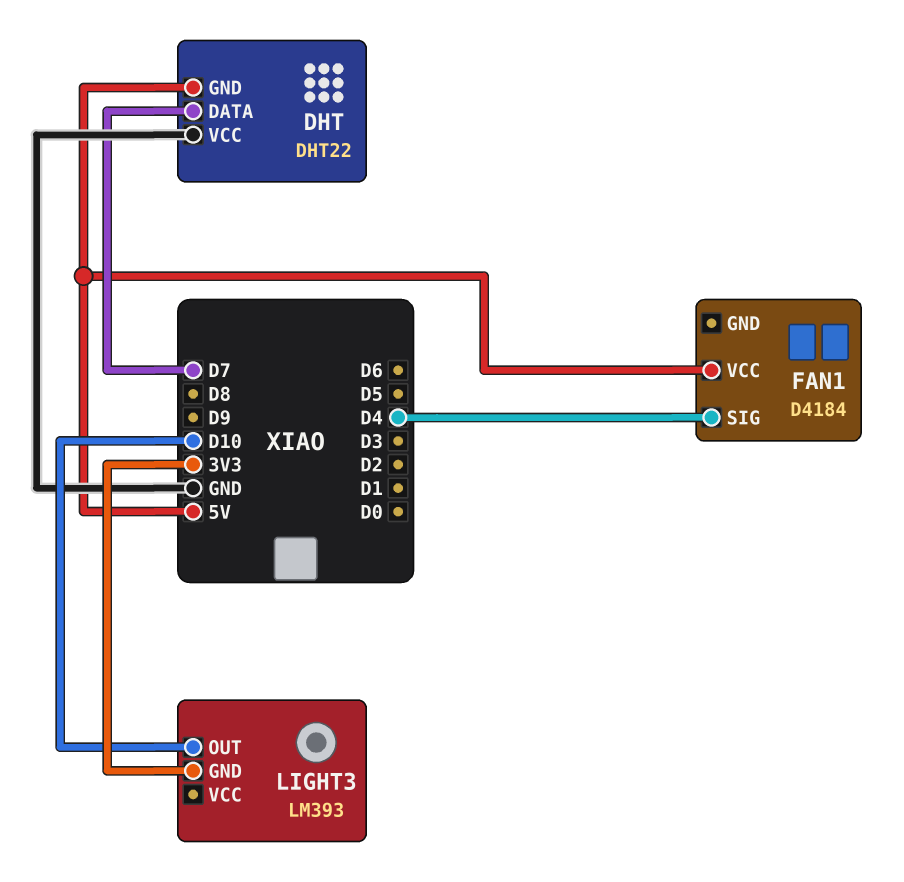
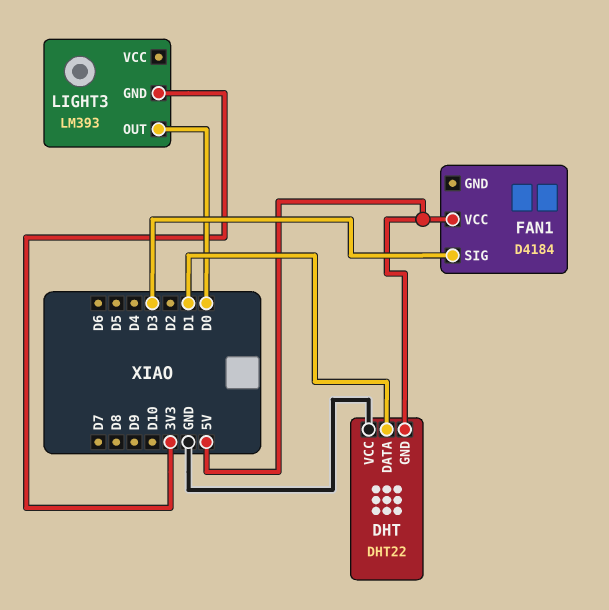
DHT pin DATA: D7 -> D1
FAN1 pin SIG: D4 -> D3
LIGHT3 pin OUT: D10 -> D0

